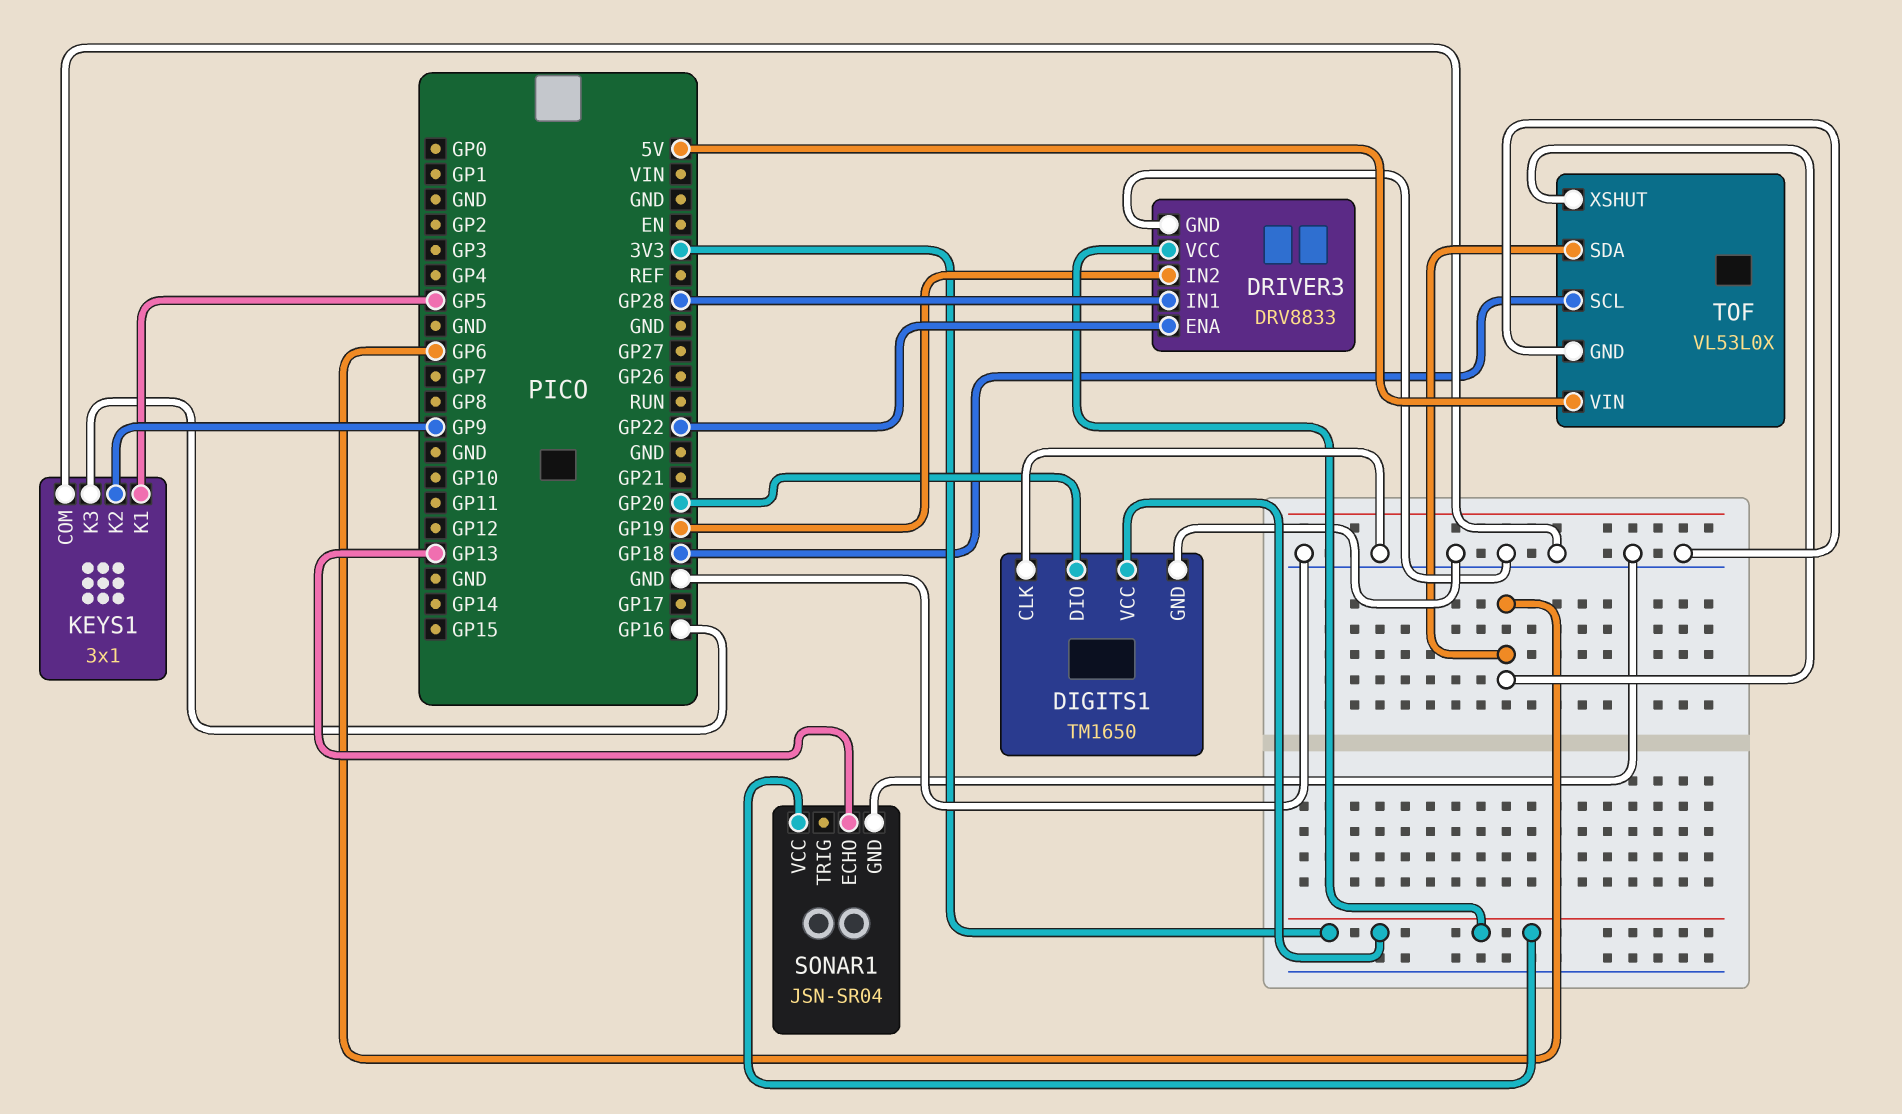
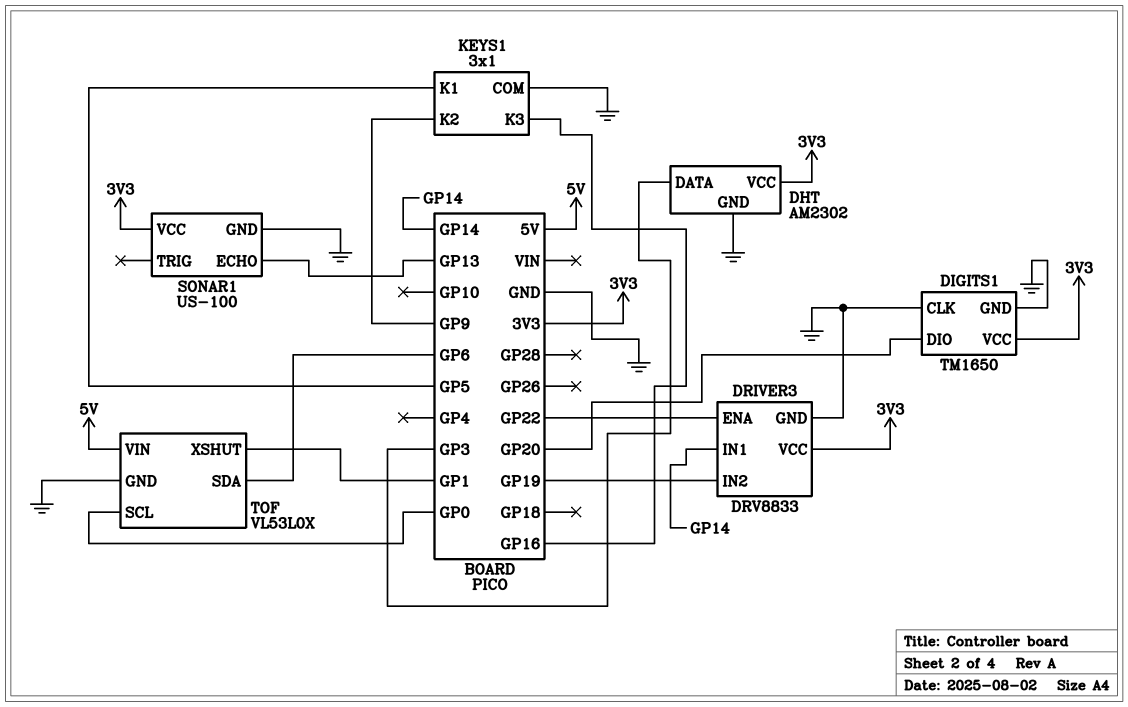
DHT: none -> AM2302
DHT pin DATA: none -> GP3
DHT pin GND: none -> GND
DHT pin VCC: none -> 3V3
DRIVER3 pin IN1: GP28 -> GP14
SONAR1: JSN-SR04 -> US-100
TOF pin SCL: GP18 -> GP0
TOF pin XSHUT: GP6 -> GP1

